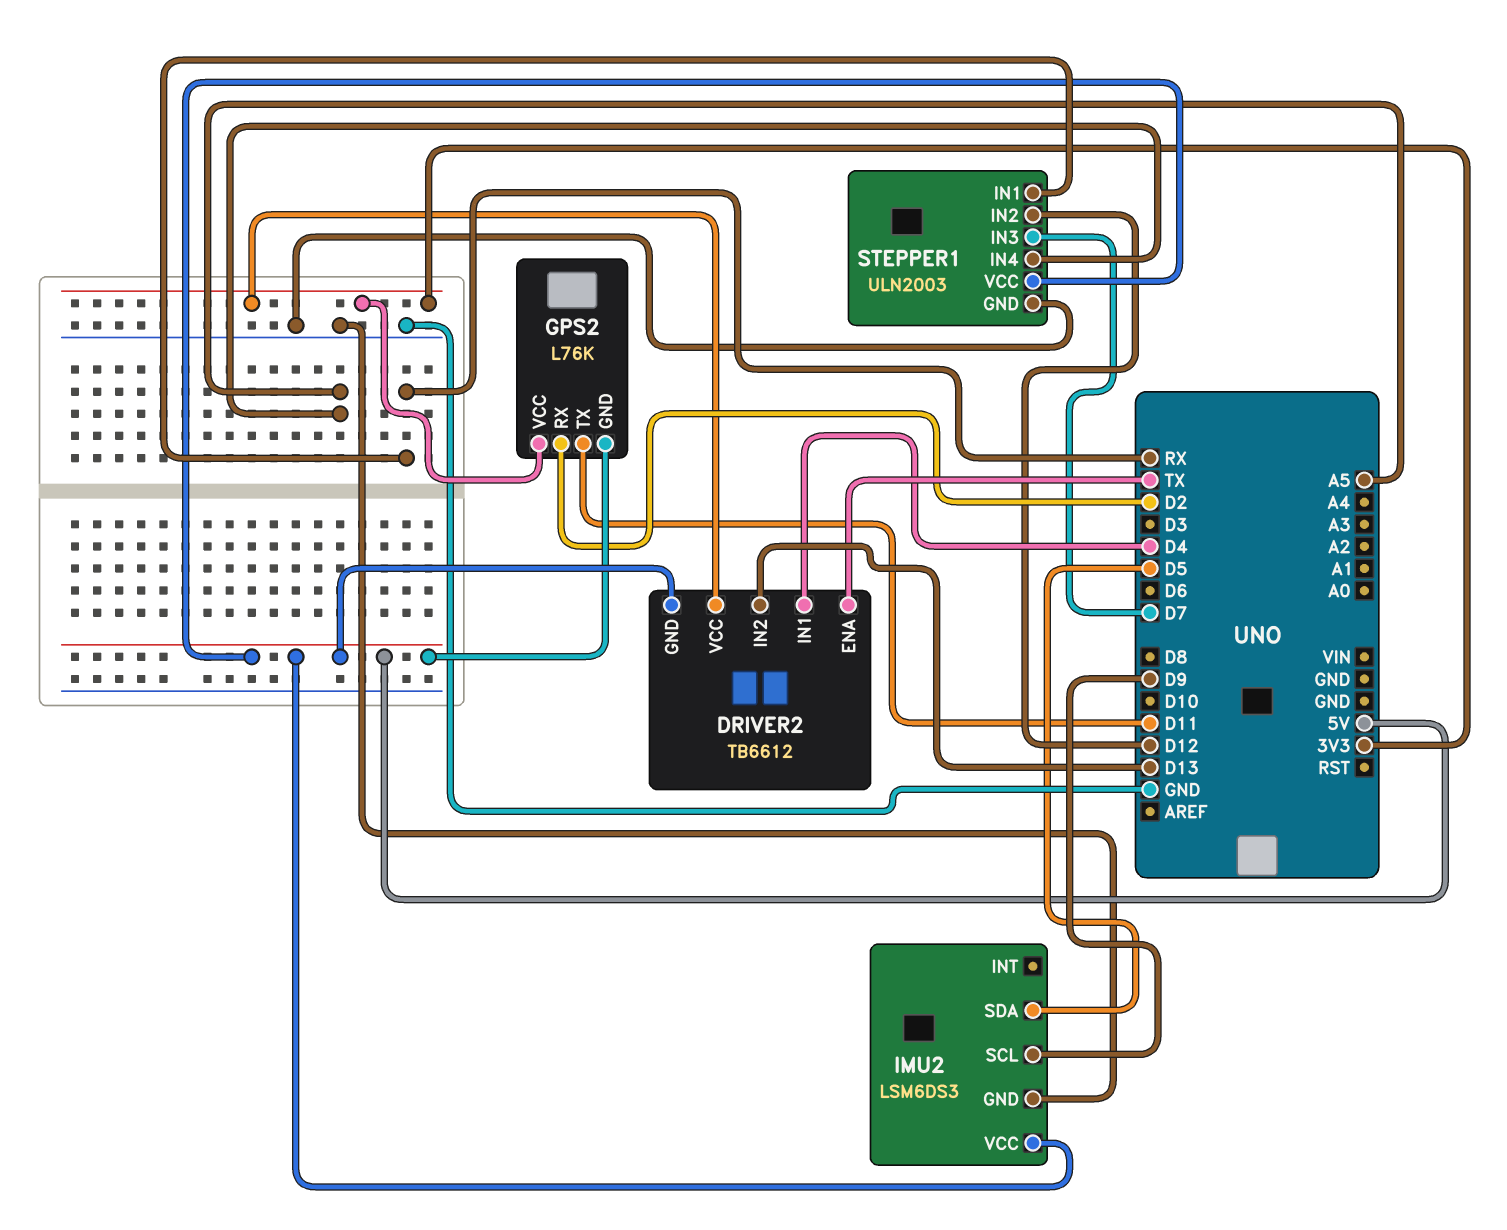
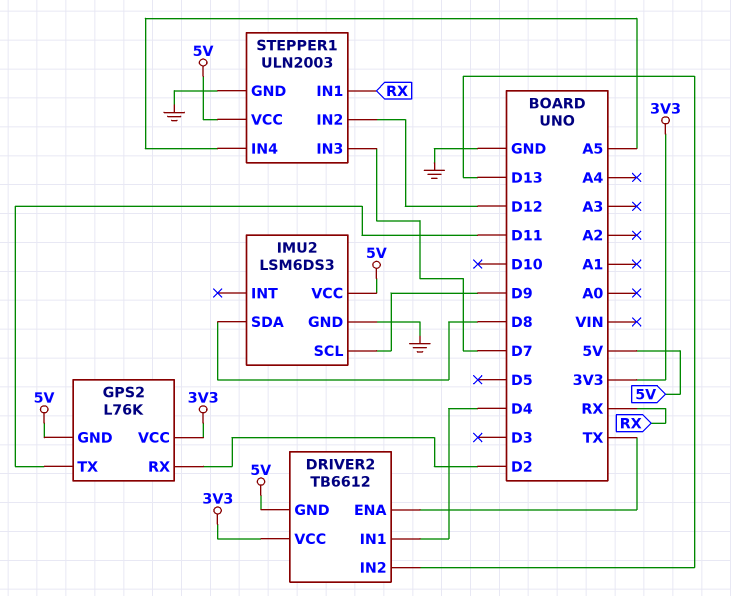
IMU2 pin SDA: D5 -> D8

